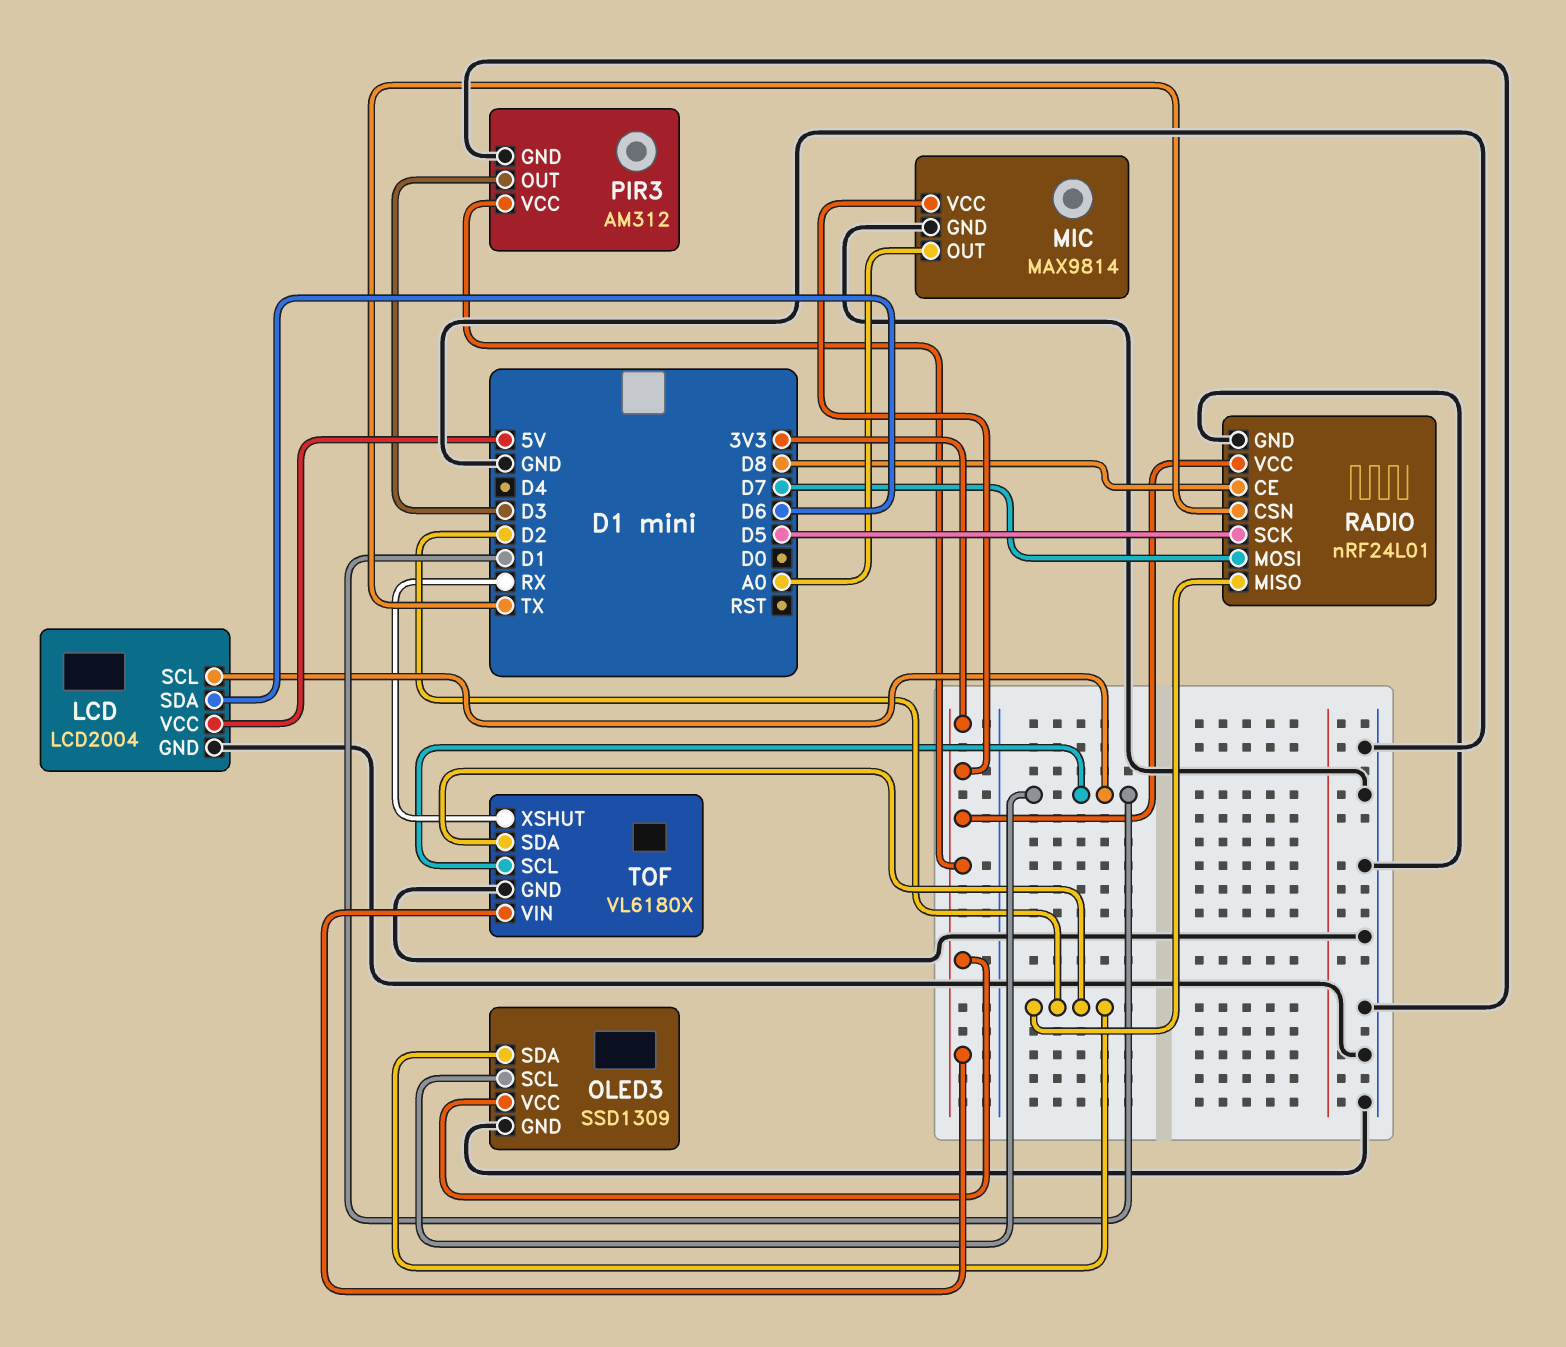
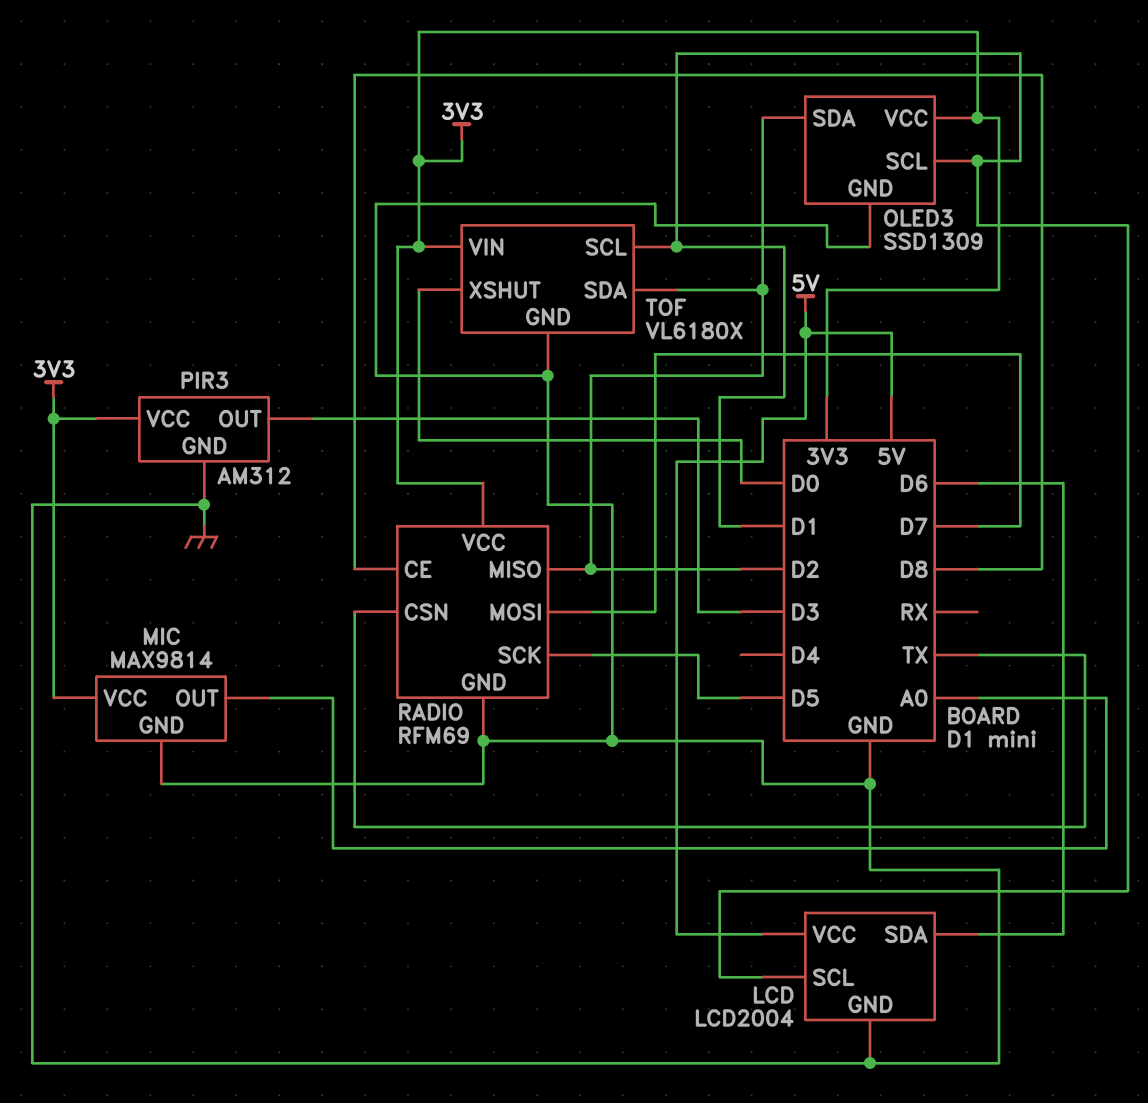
RADIO: nRF24L01 -> RFM69
TOF pin XSHUT: RX -> D0

